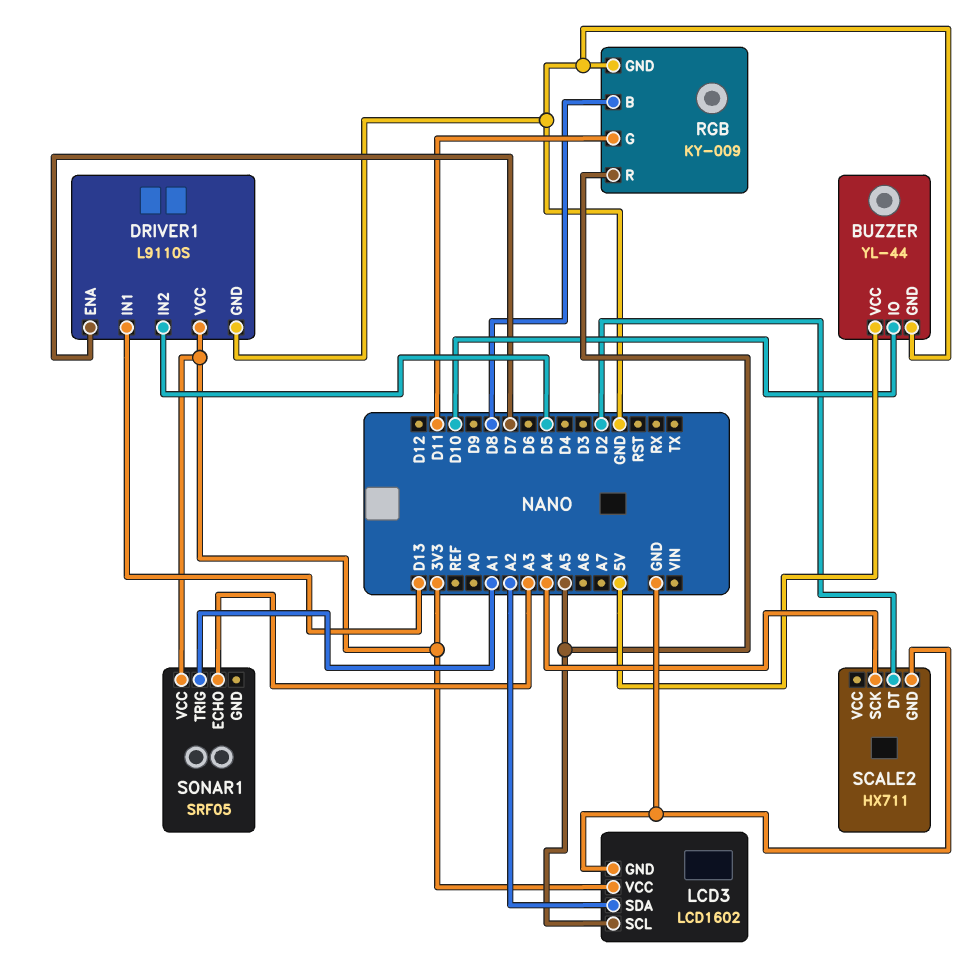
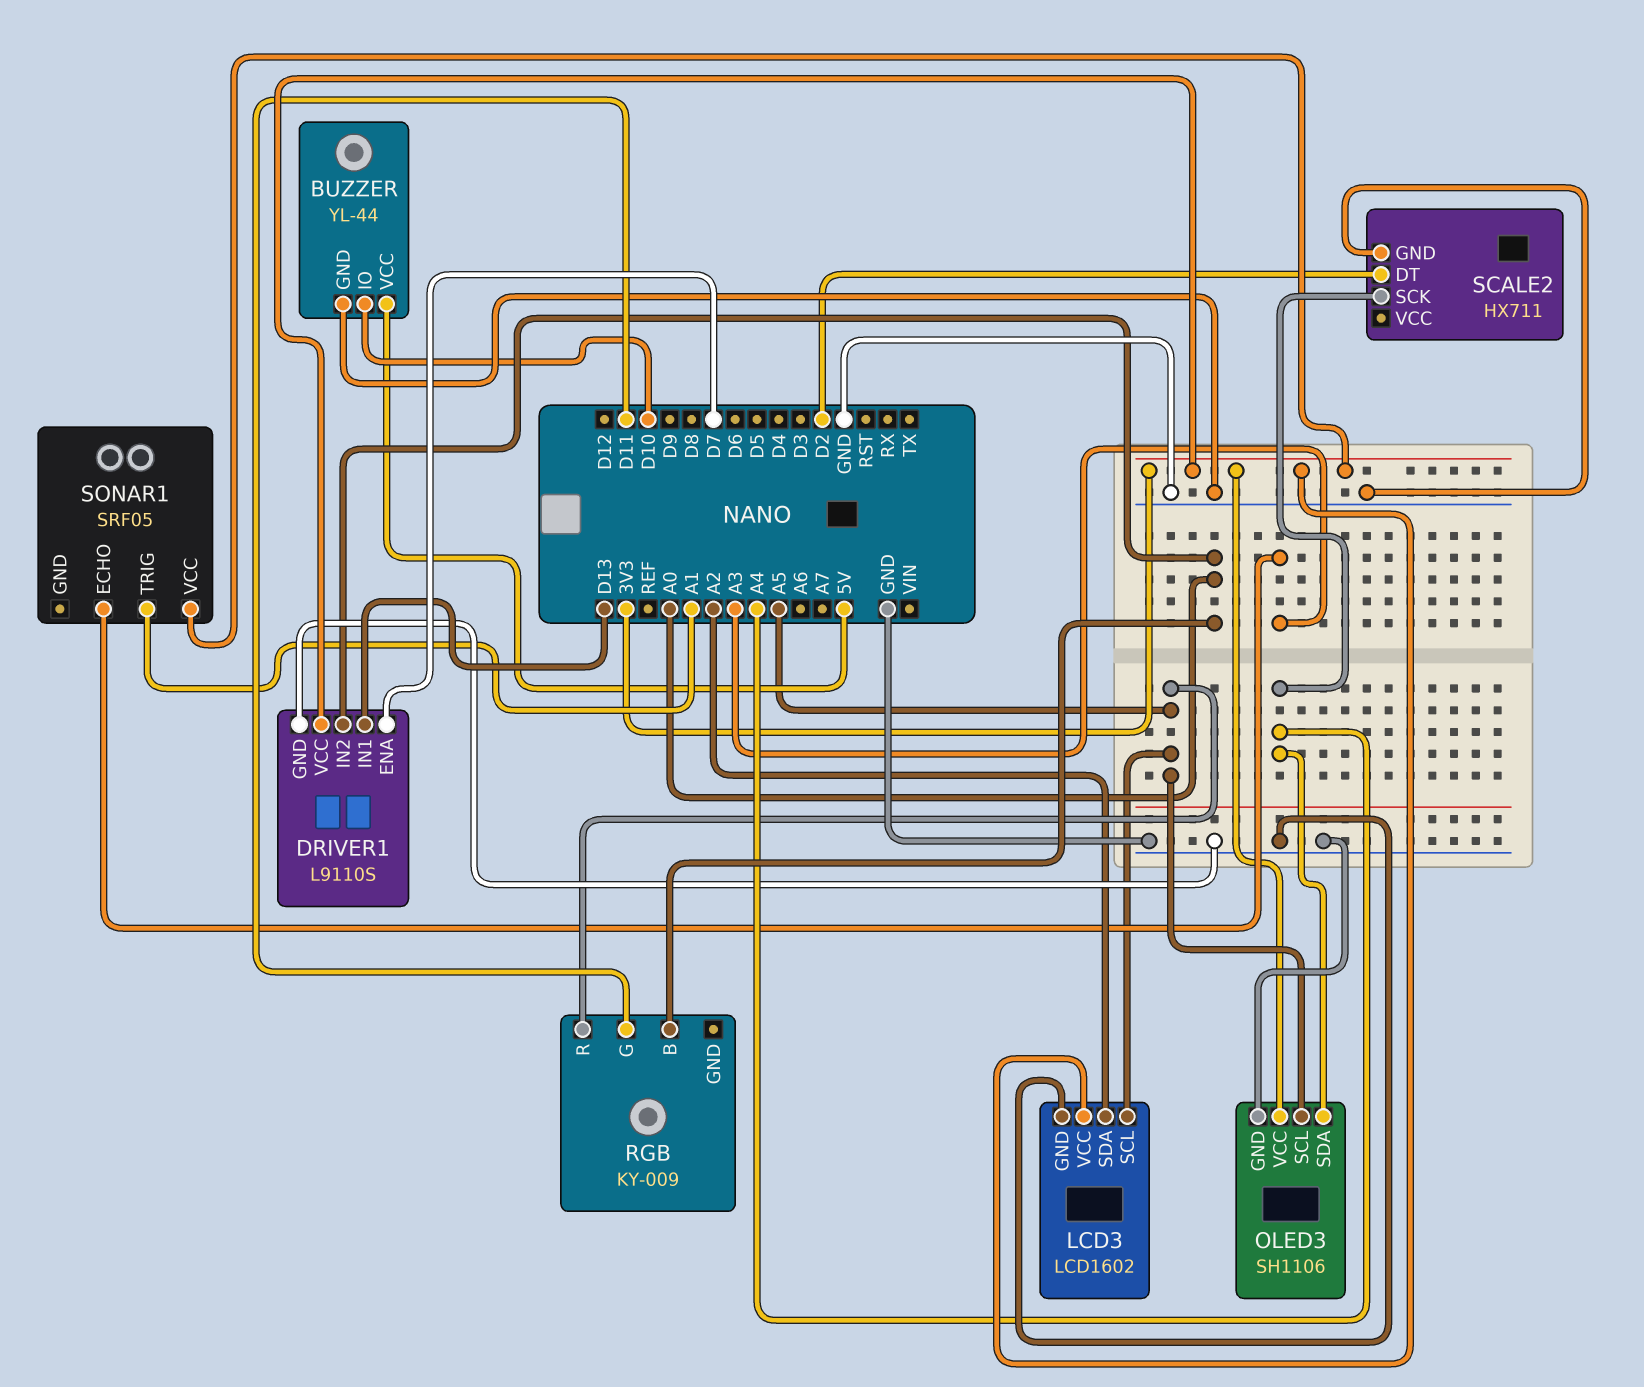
DRIVER1 pin IN2: D5 -> A0
OLED3: none -> SH1106
OLED3 pin GND: none -> GND
OLED3 pin SCL: none -> A5
OLED3 pin SDA: none -> A4
OLED3 pin VCC: none -> 3V3
RGB pin B: D8 -> A0
RGB pin GND: GND -> none

